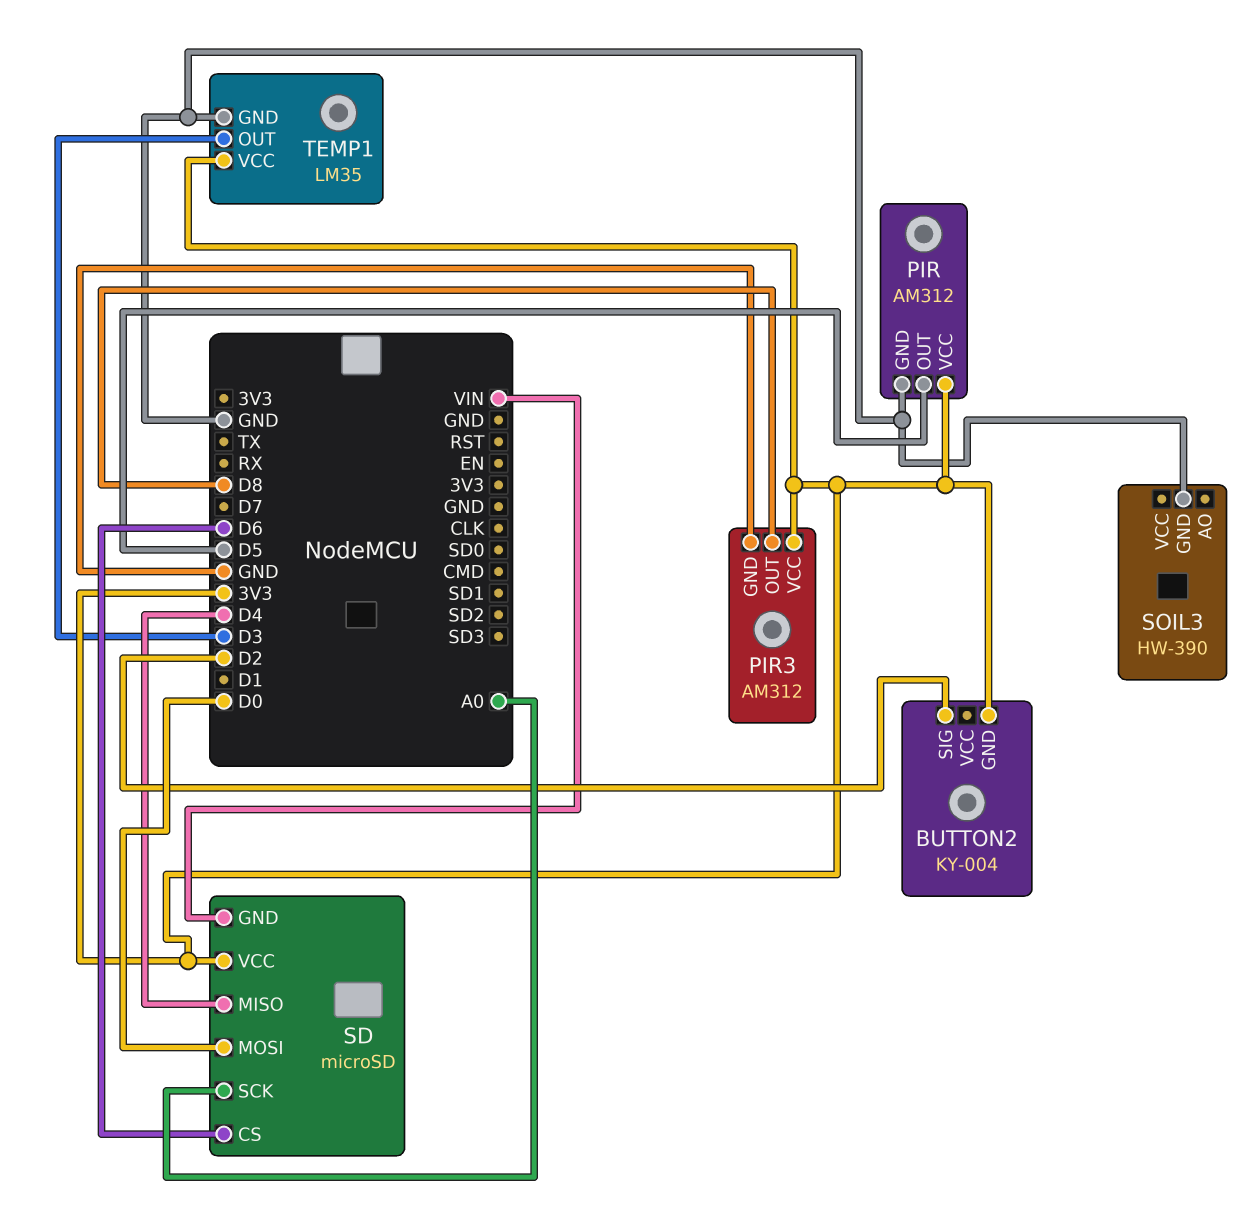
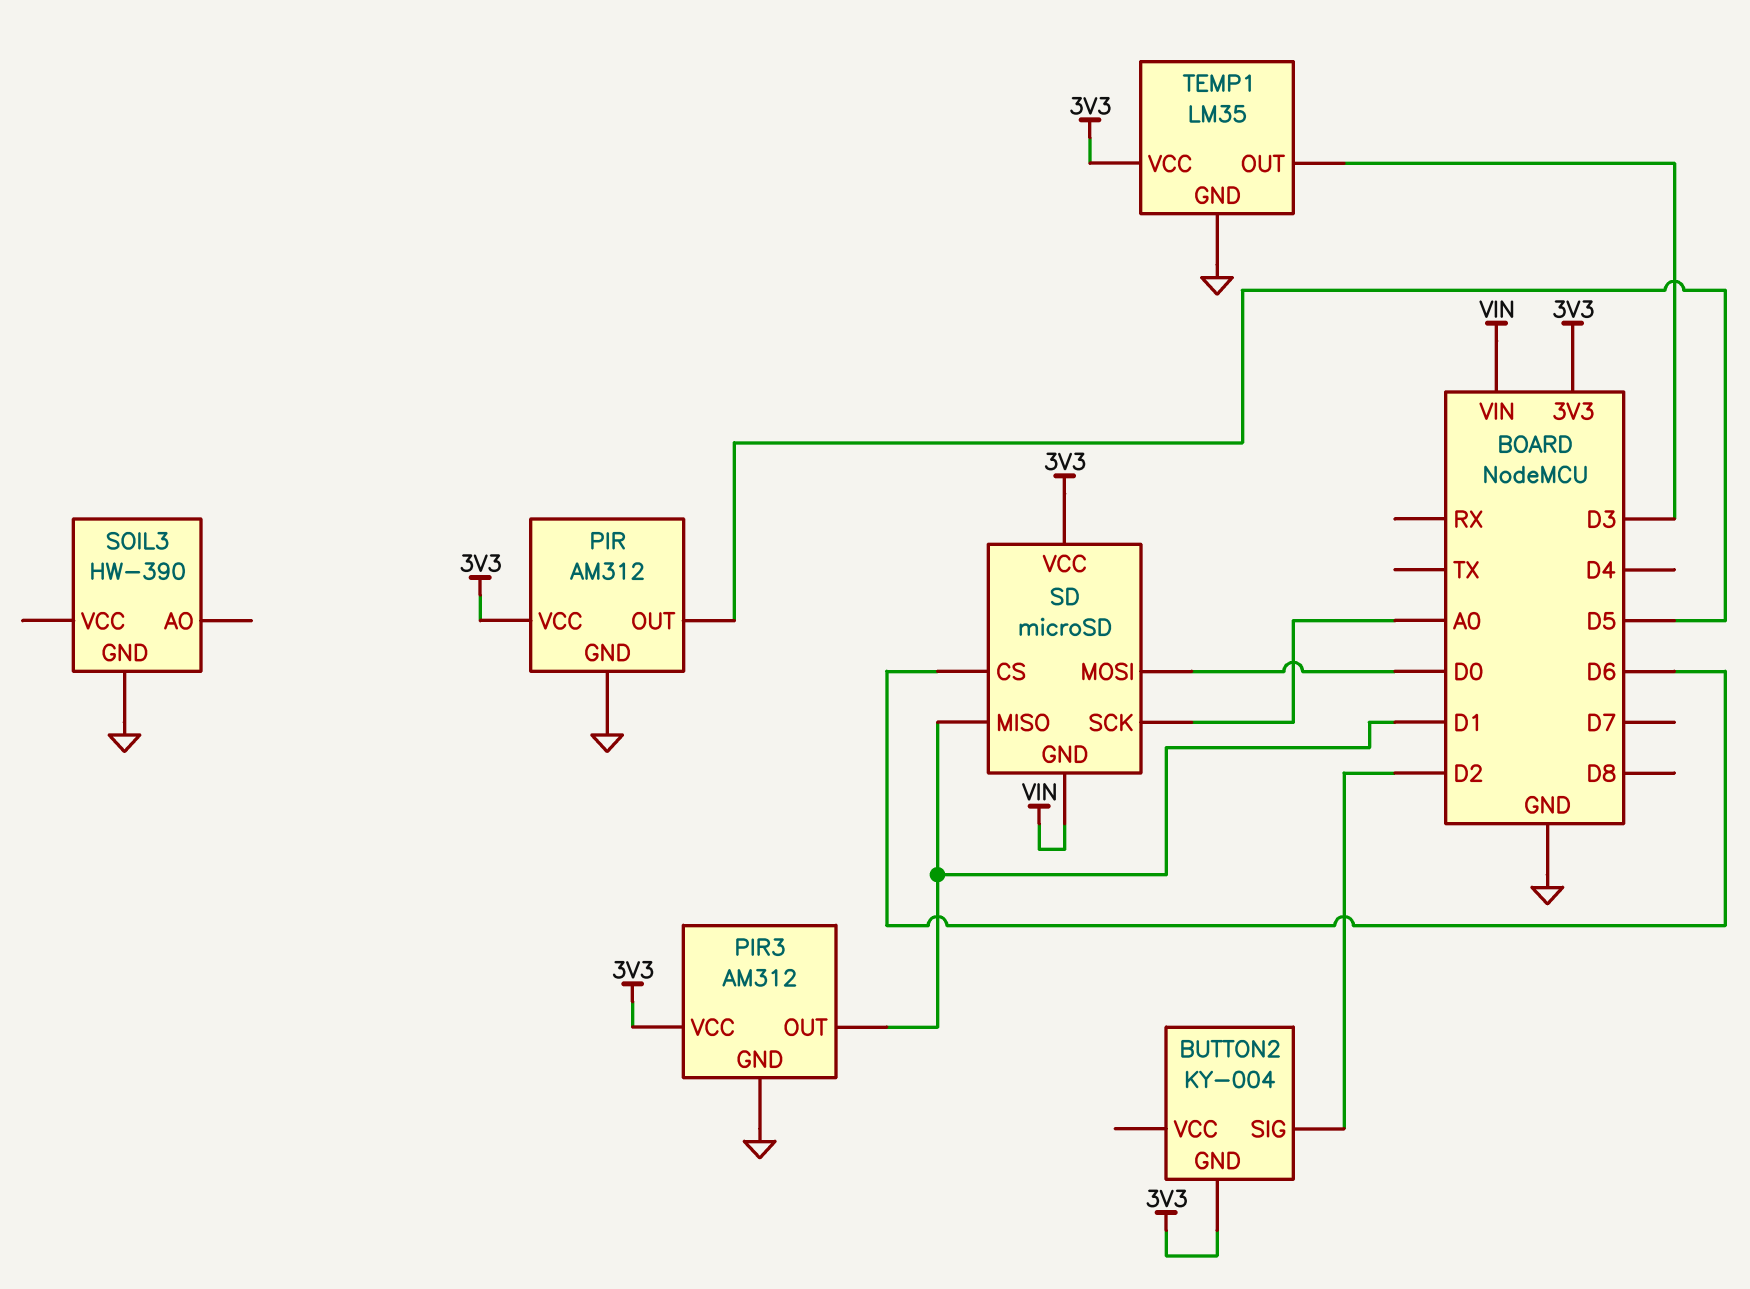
PIR3 pin OUT: D8 -> D1
SD pin MISO: D4 -> D1

